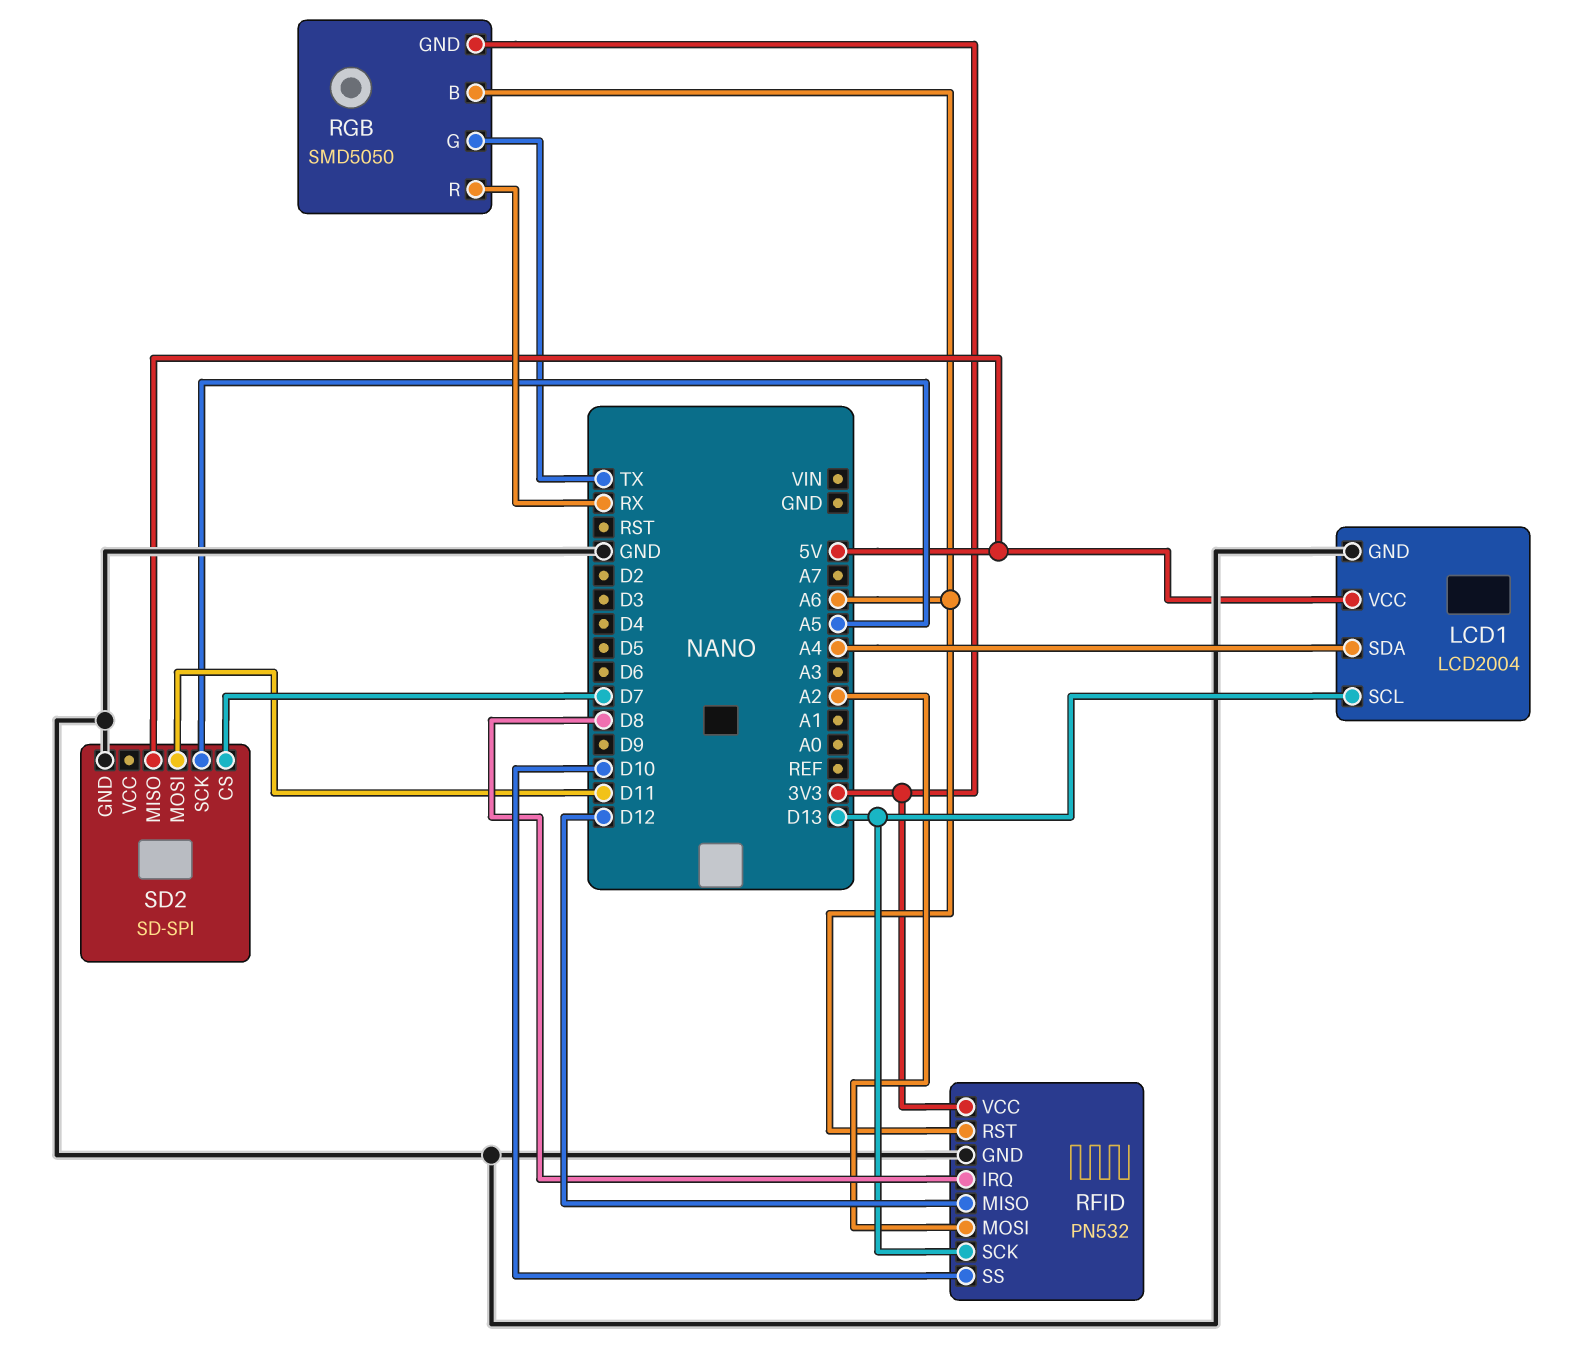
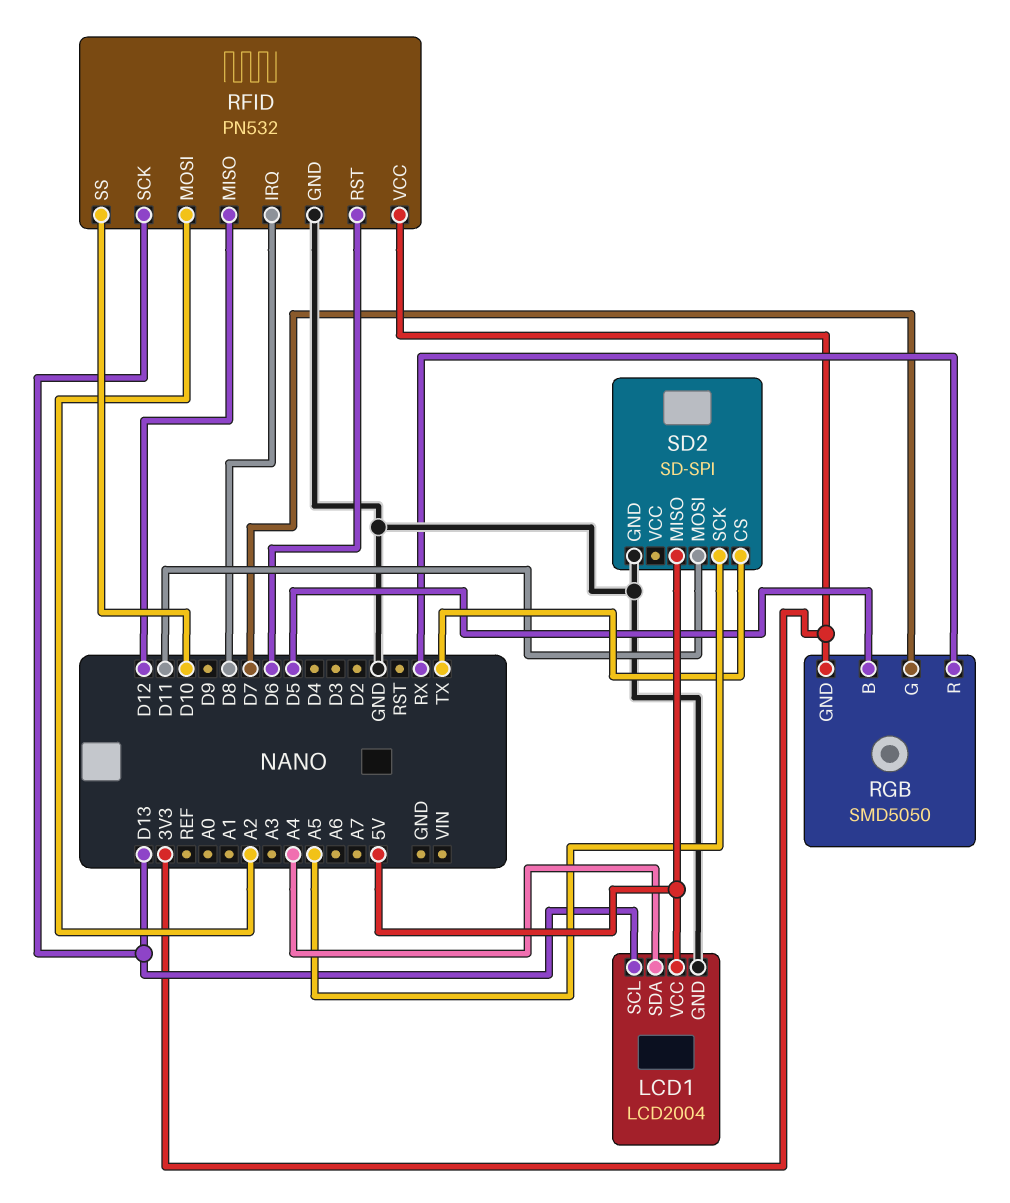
RFID pin RST: A6 -> D6
RGB pin B: A6 -> D5
RGB pin G: TX -> D7
SD2 pin CS: D7 -> TX

